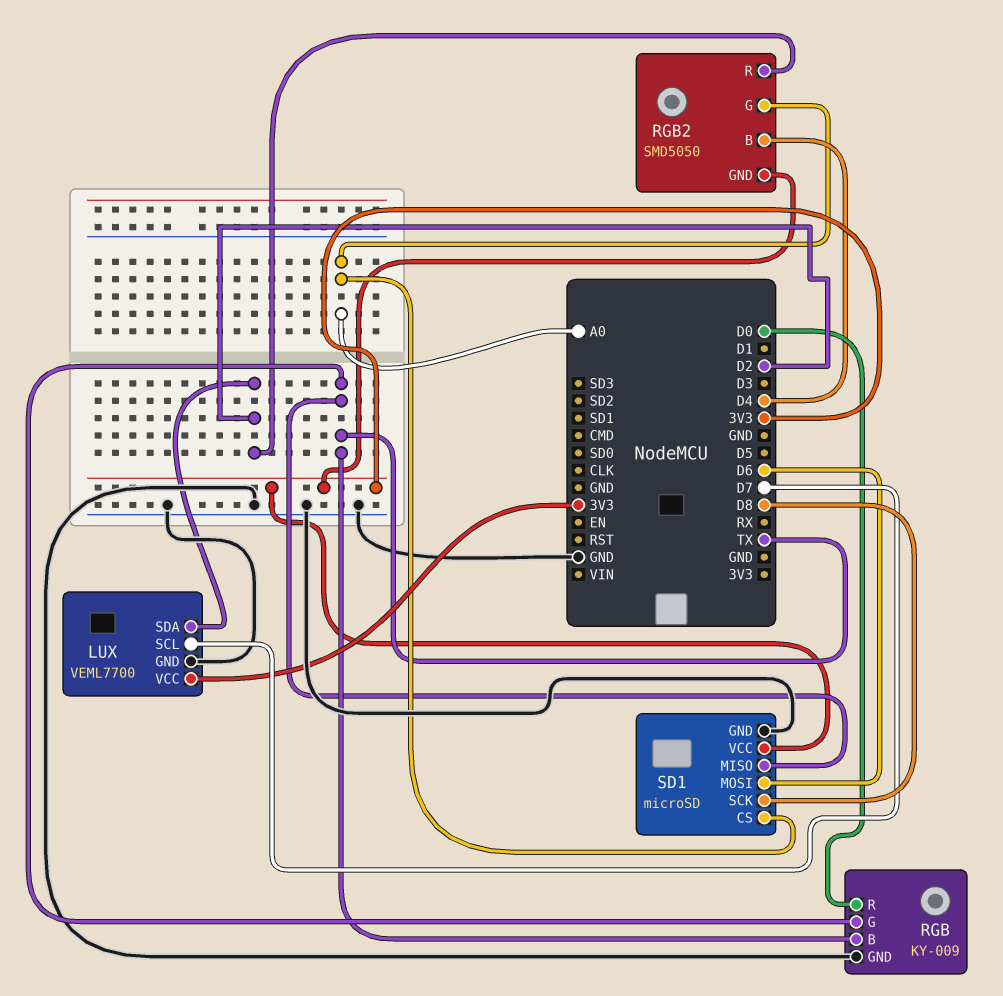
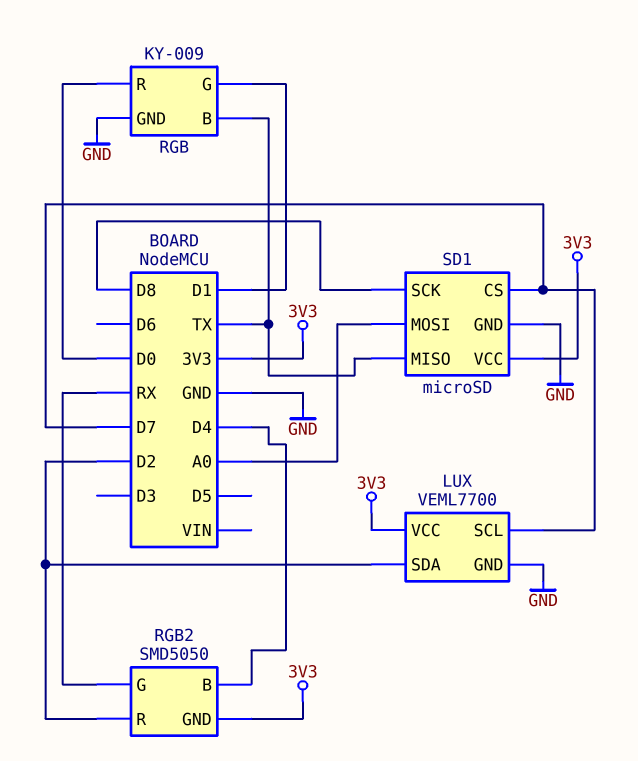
RGB pin G: TX -> D1
RGB2 pin G: A0 -> RX
SD1 pin CS: A0 -> D7
SD1 pin MOSI: D6 -> A0

